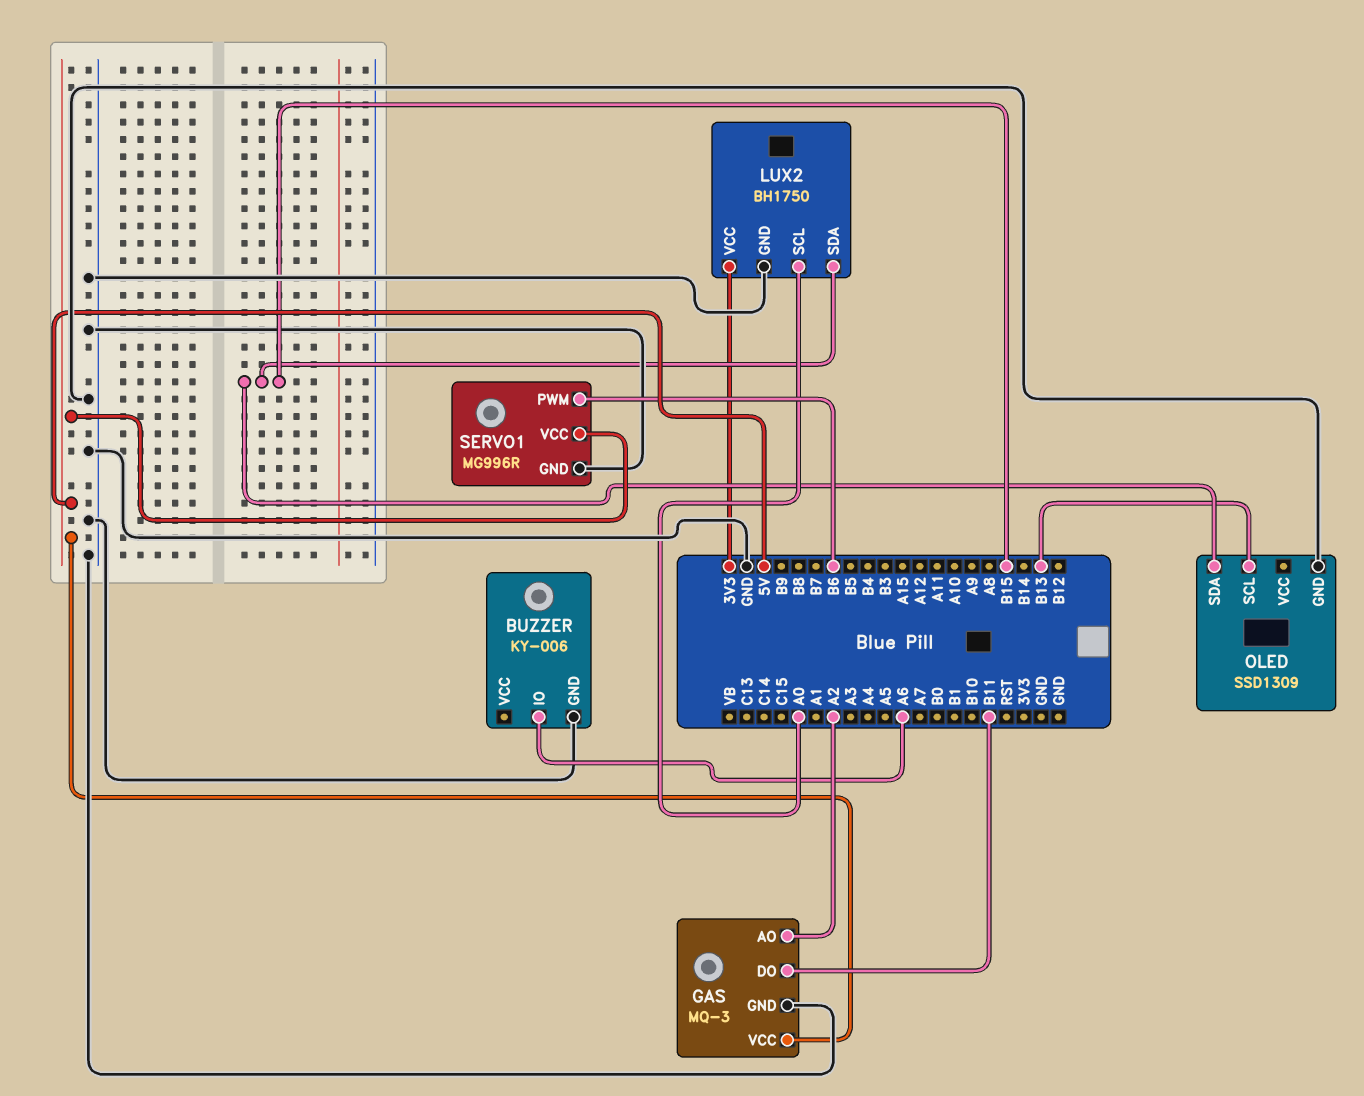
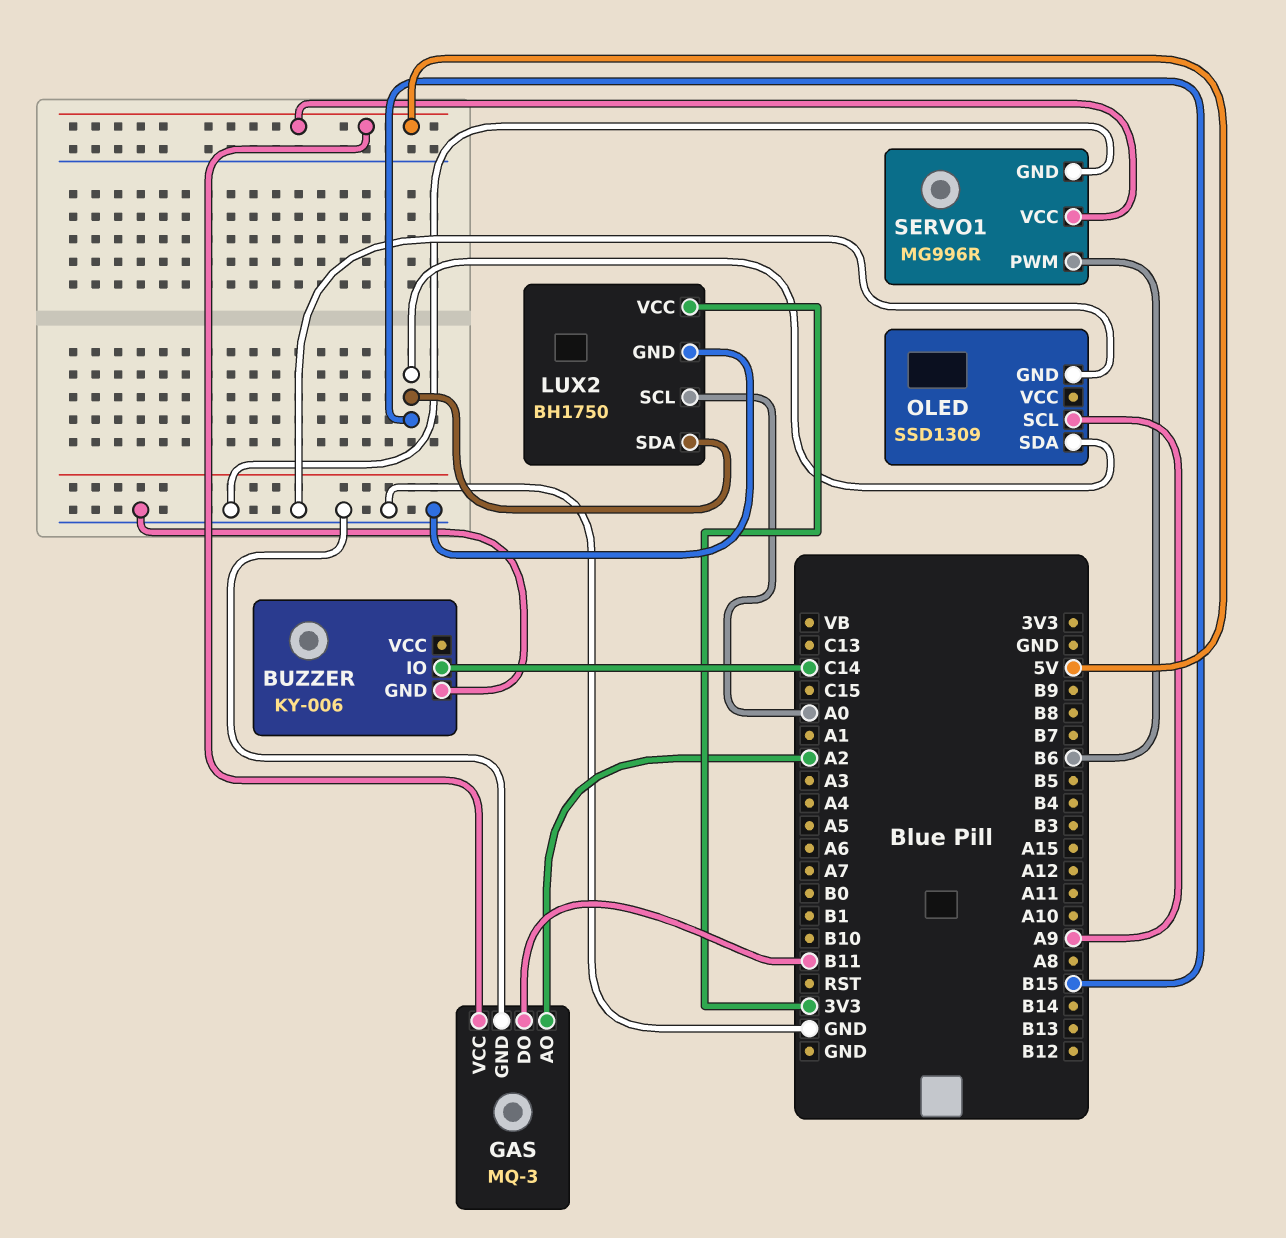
BUZZER pin IO: A6 -> C14
OLED pin SCL: B13 -> A9

